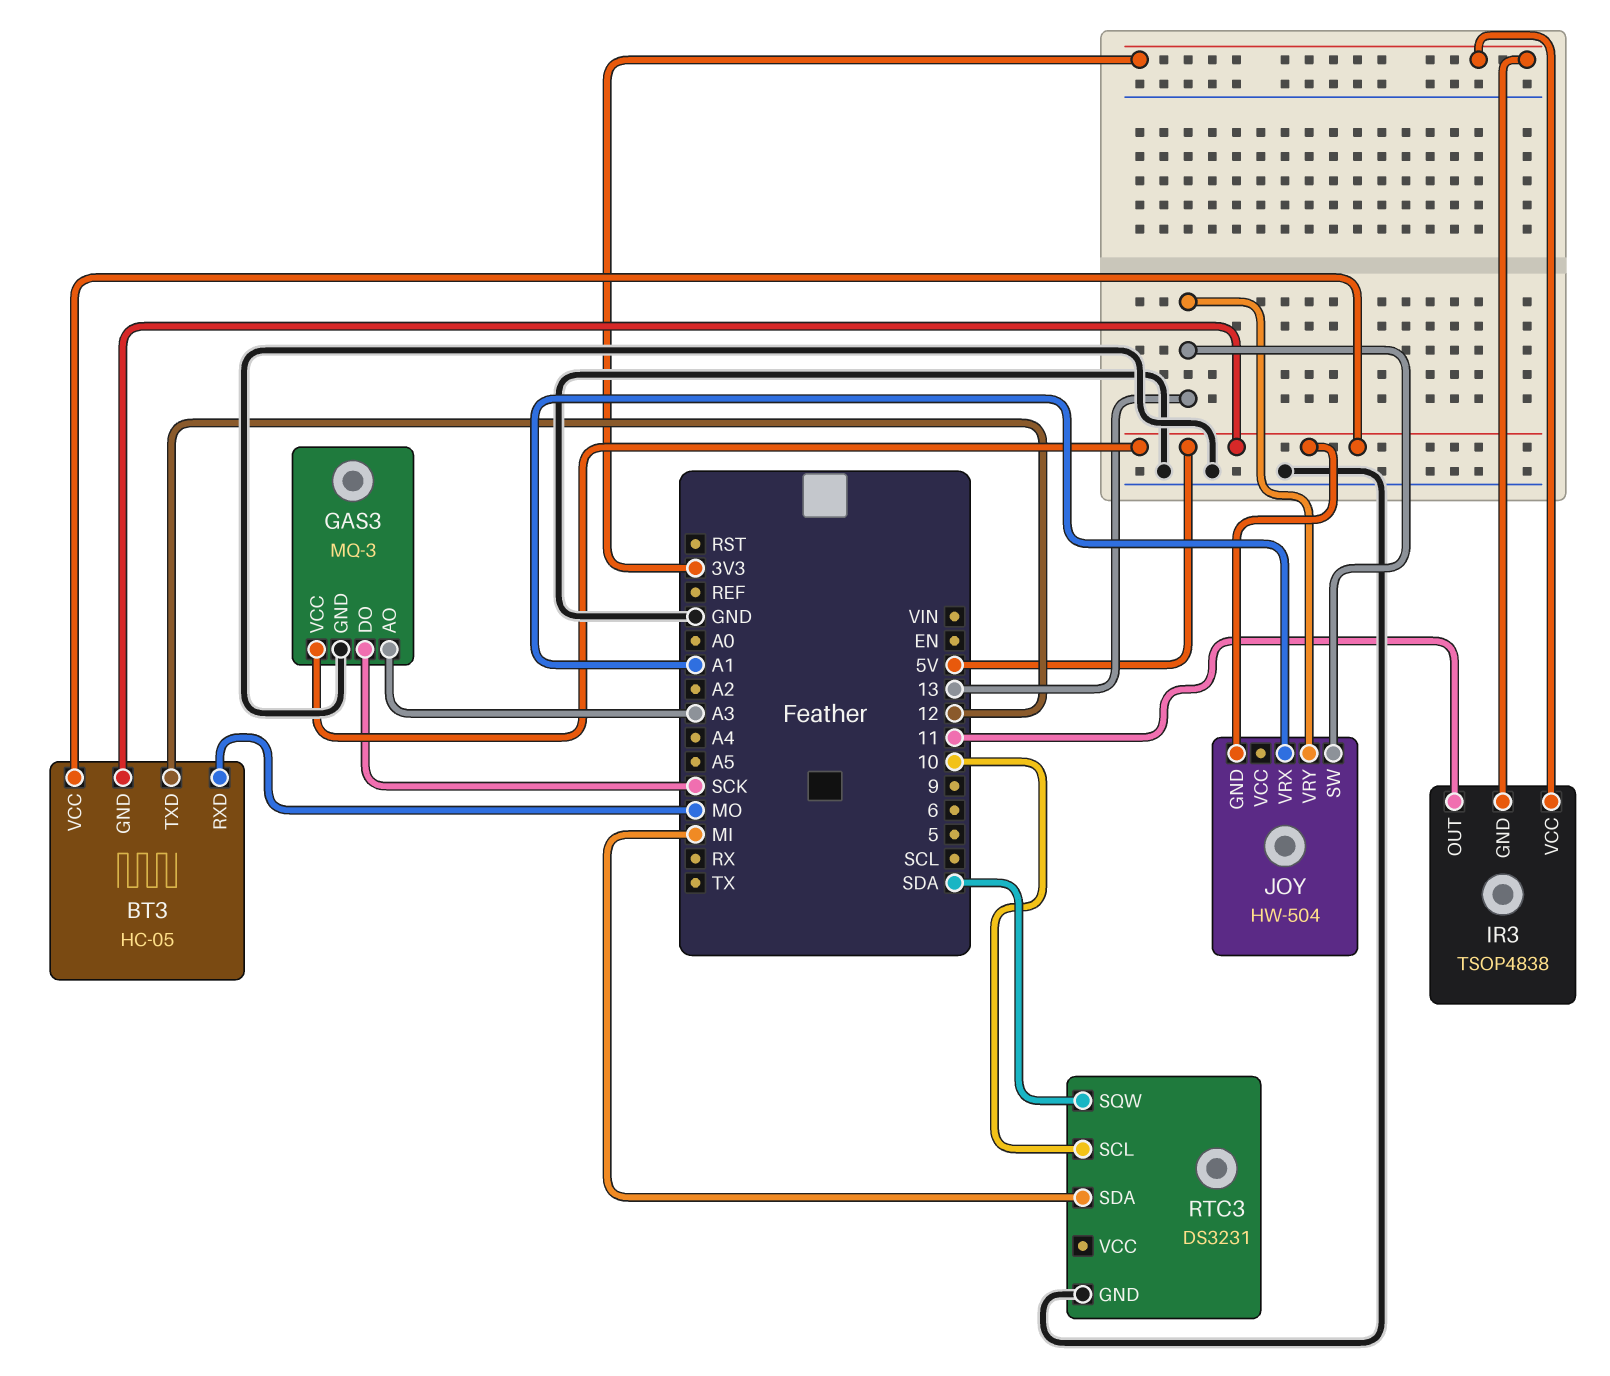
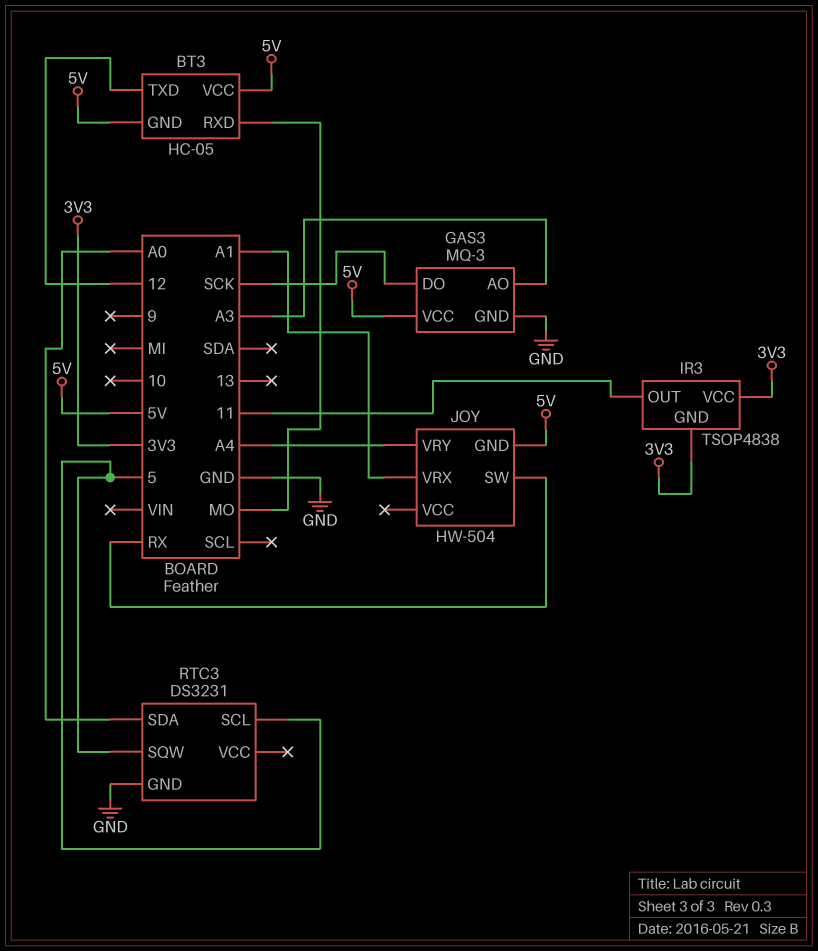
JOY pin SW: 13 -> RX
JOY pin VRY: 13 -> A4
RTC3 pin SCL: 10 -> 5
RTC3 pin SDA: MI -> A0
RTC3 pin SQW: SDA -> 5

